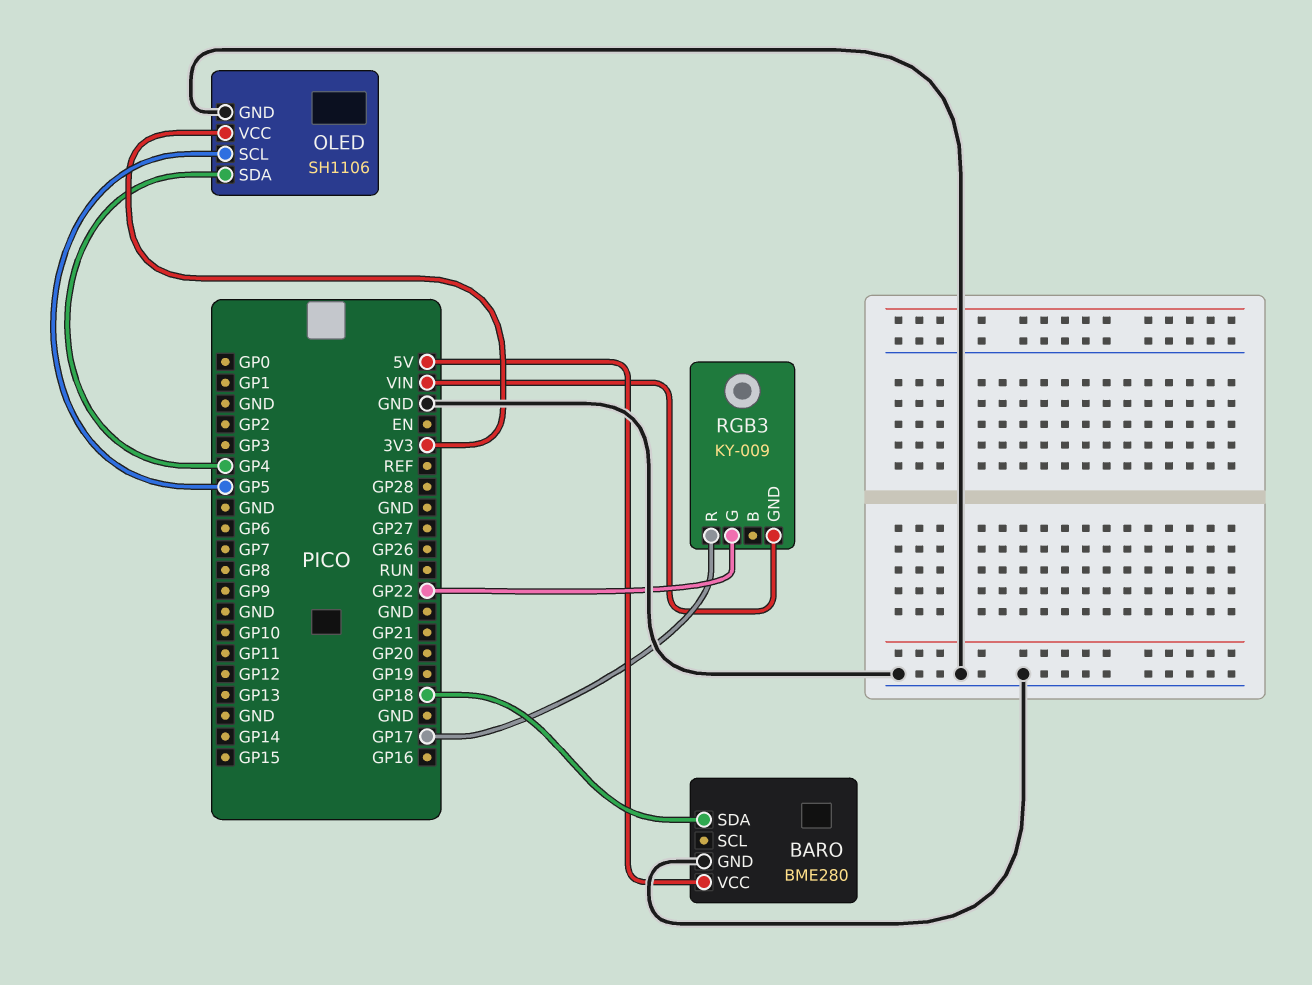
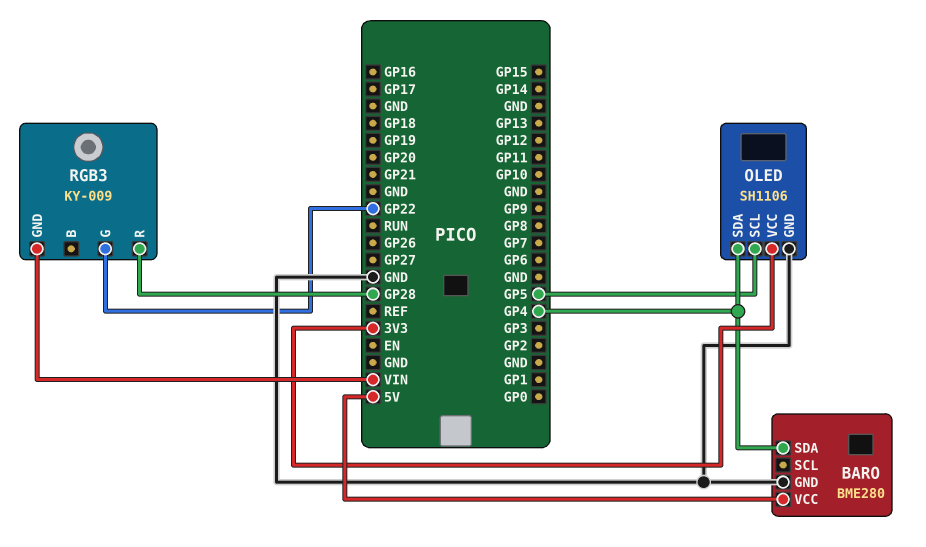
BARO pin SDA: GP18 -> GP4
RGB3 pin R: GP17 -> GP28

